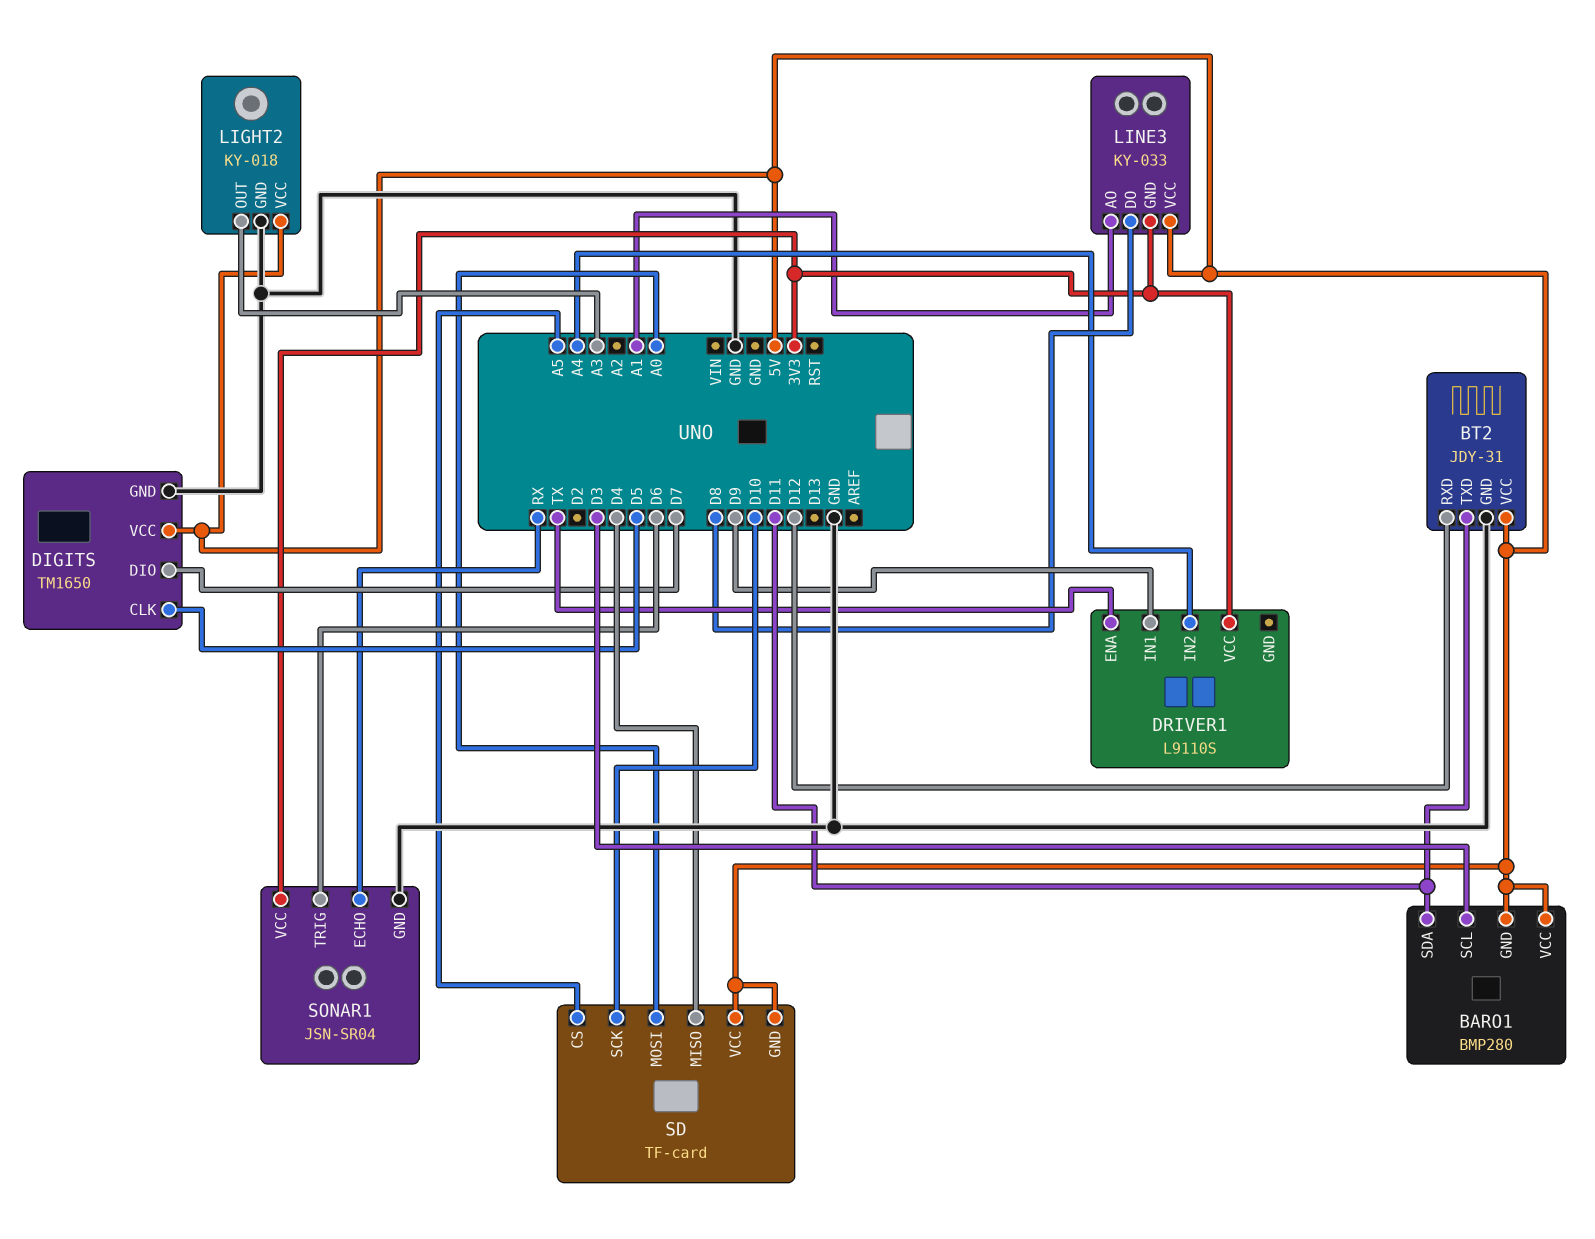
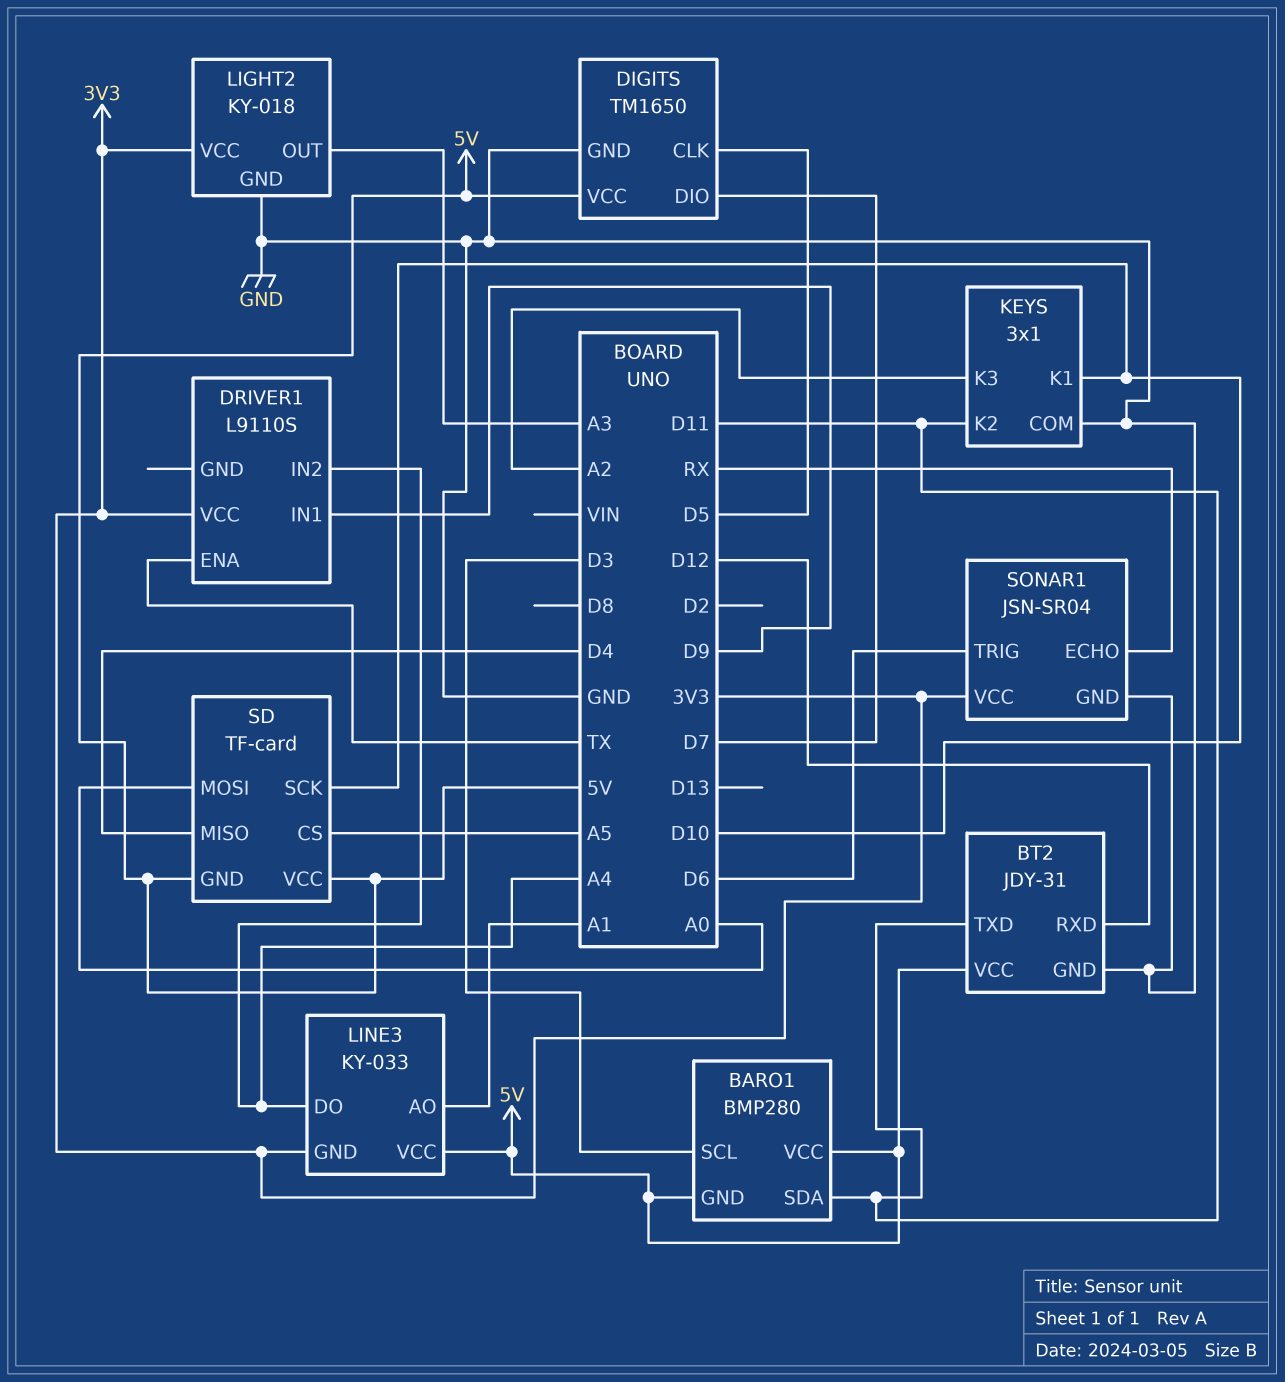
KEYS: none -> 3x1
KEYS pin COM: none -> GND
KEYS pin K1: none -> D10
KEYS pin K2: none -> D11
KEYS pin K3: none -> A2
LIGHT2 pin VCC: 5V -> 3V3
LINE3 pin DO: D8 -> A4

